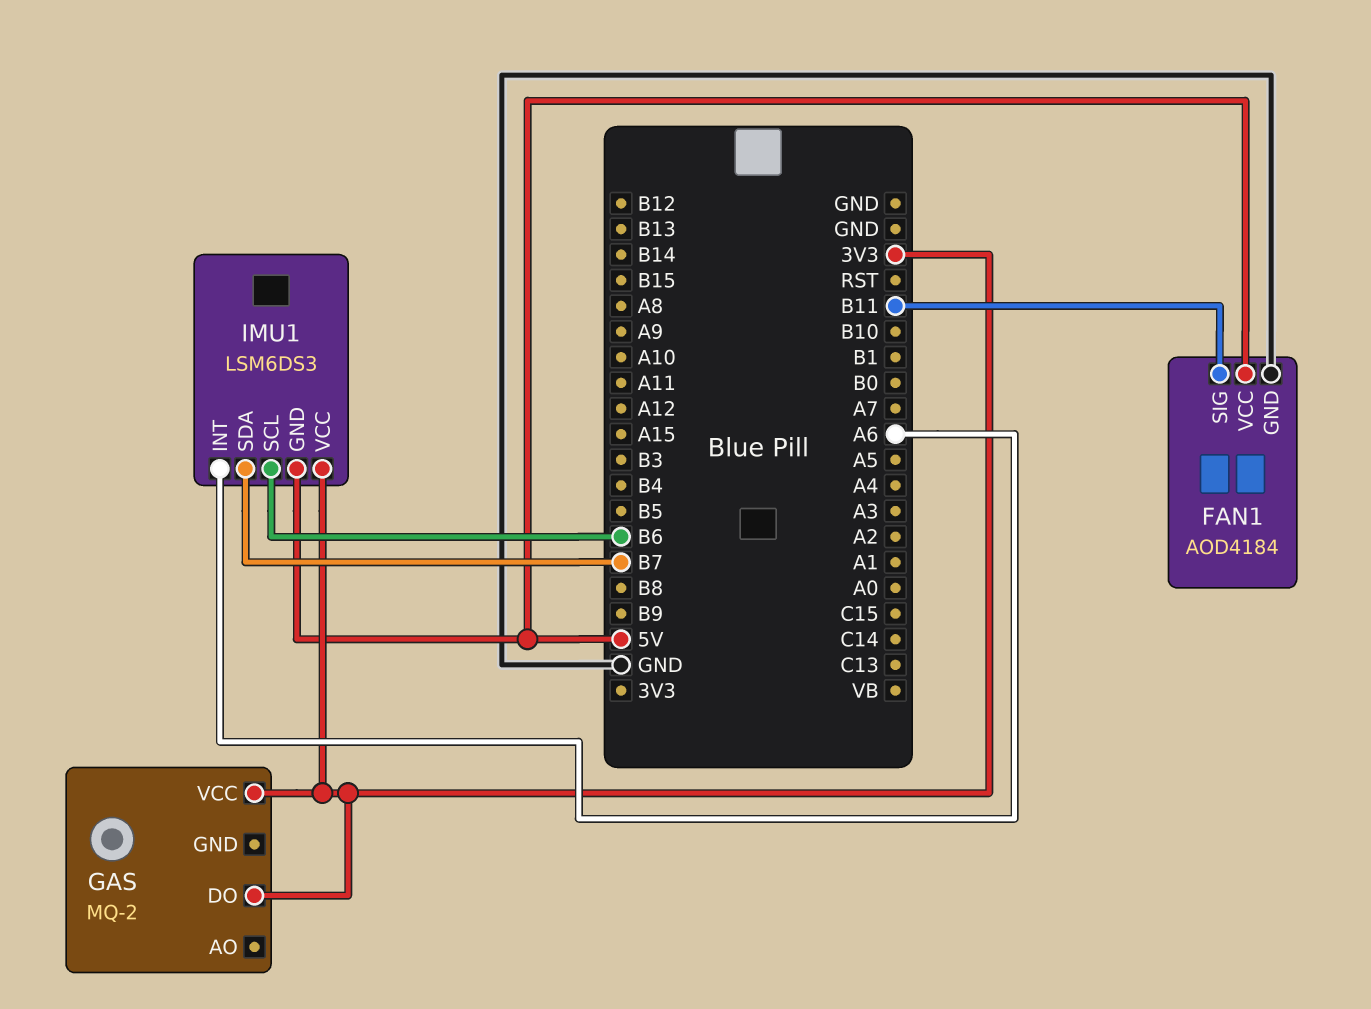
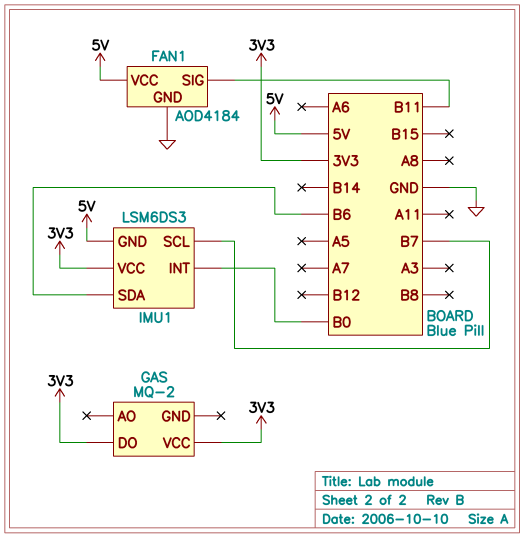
IMU1 pin INT: A6 -> B0
IMU1 pin SCL: B6 -> B7
IMU1 pin SDA: B7 -> B6

